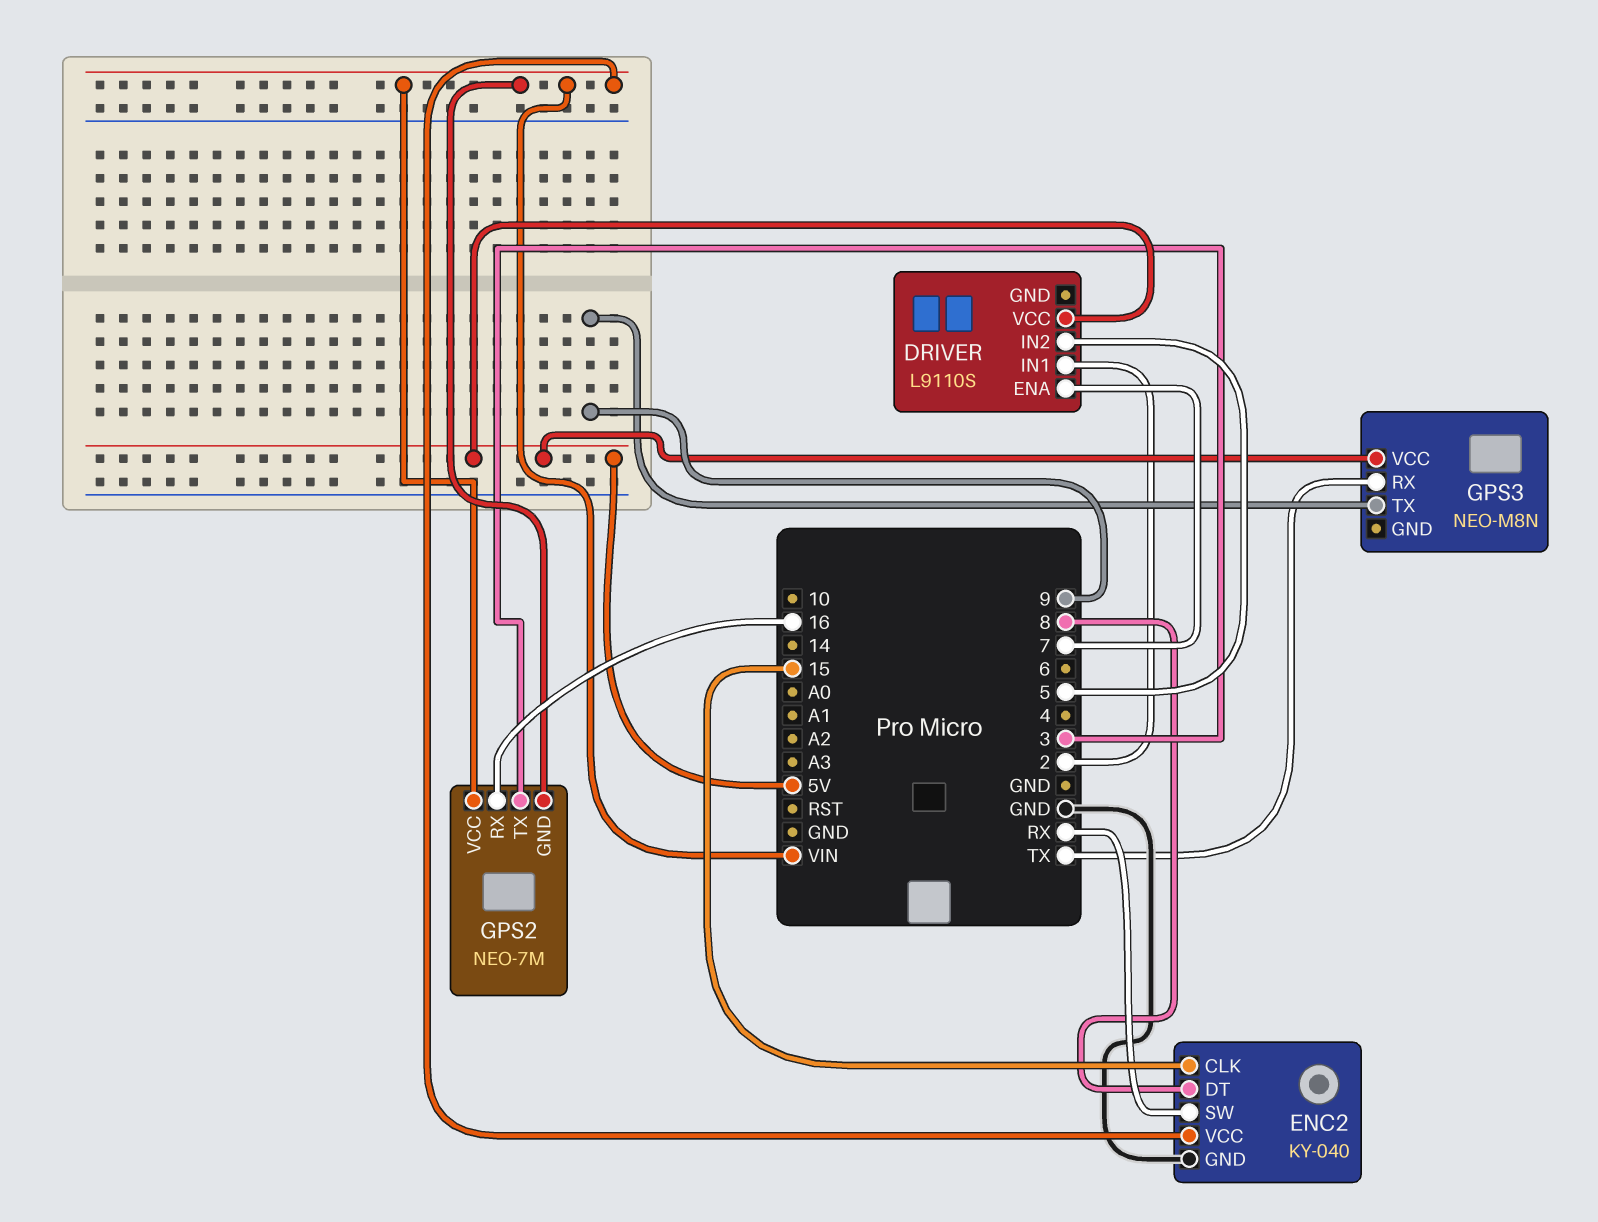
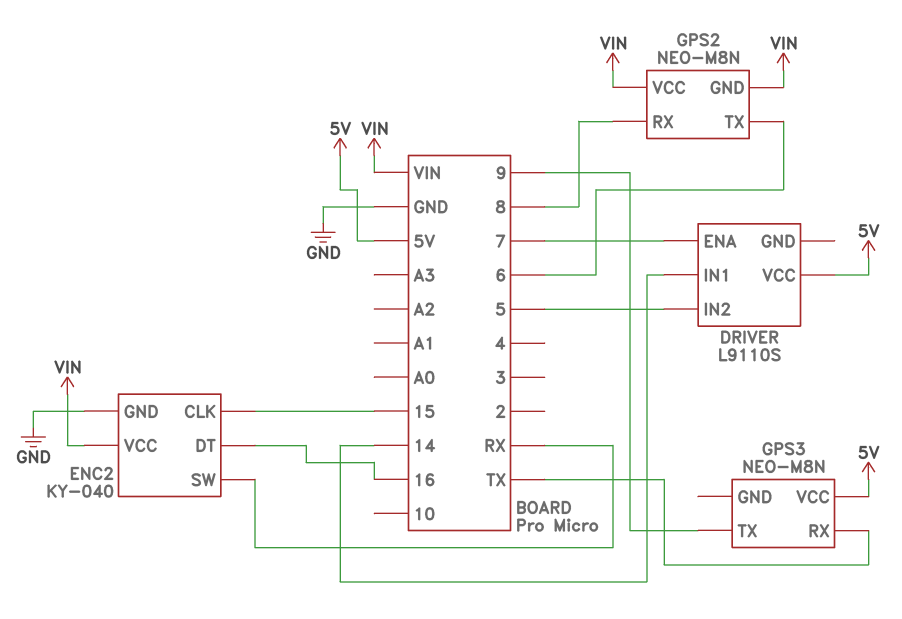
DRIVER pin IN1: 2 -> 14
ENC2 pin DT: 8 -> 16
GPS2: NEO-7M -> NEO-M8N
GPS2 pin RX: 16 -> 8
GPS2 pin TX: 3 -> 6

